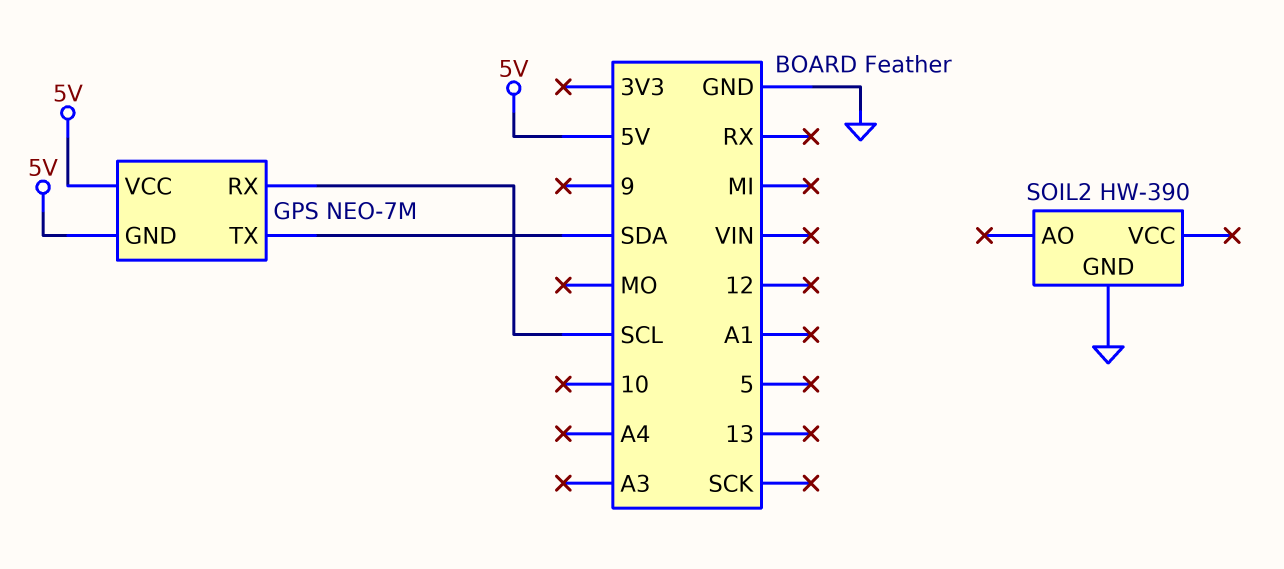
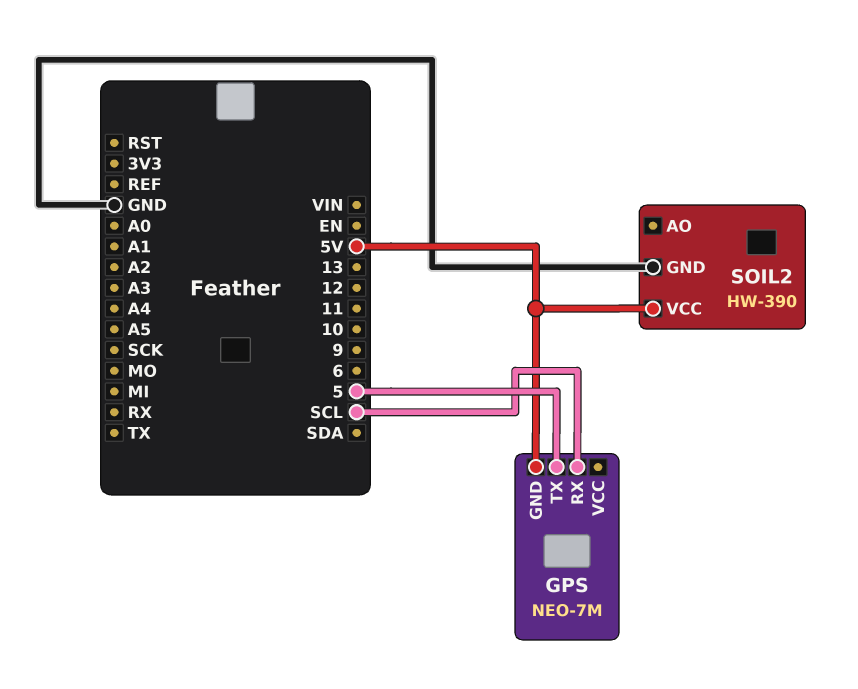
GPS pin TX: SDA -> 5
GPS pin VCC: 5V -> none
SOIL2 pin VCC: none -> 5V

